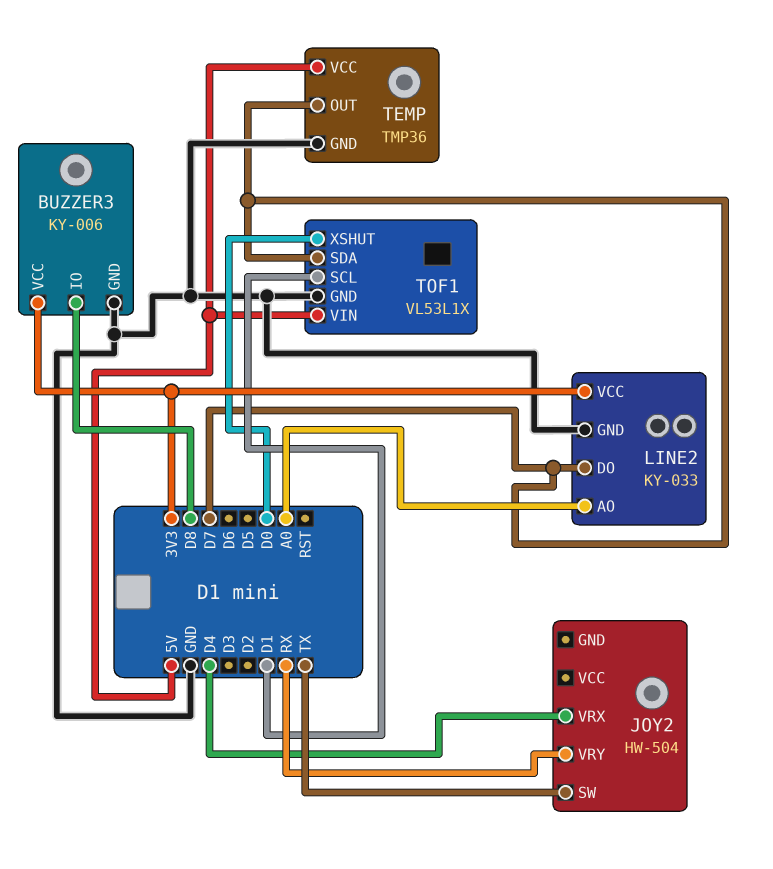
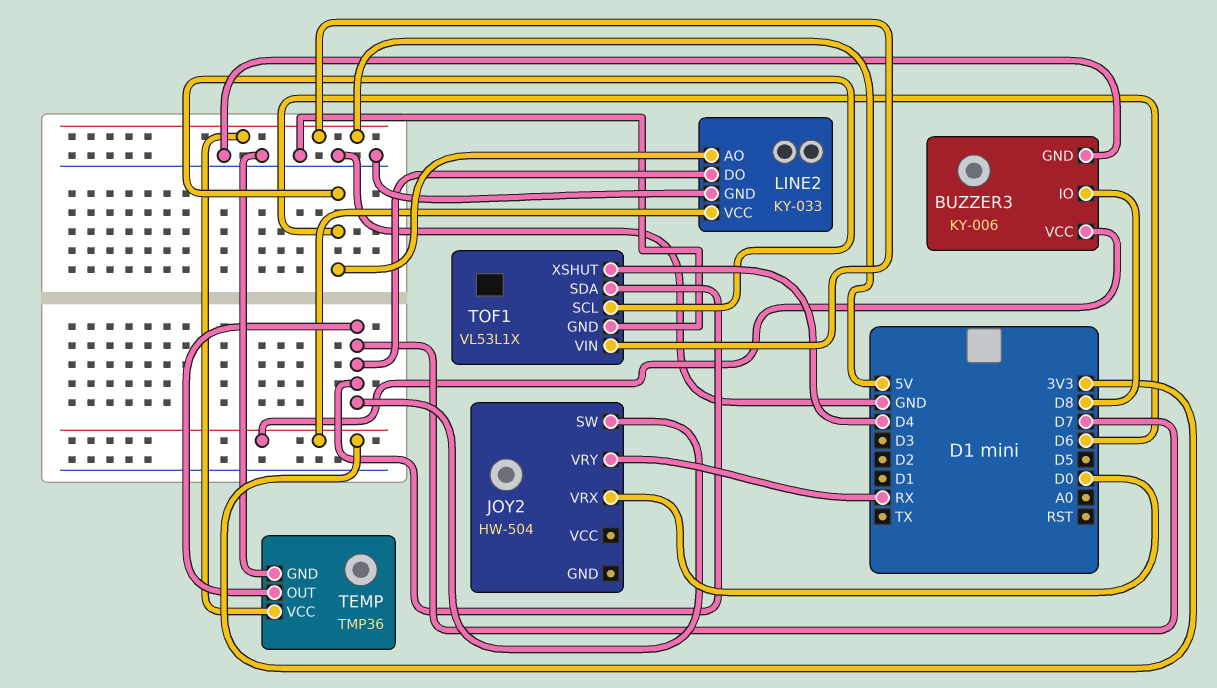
JOY2 pin SW: TX -> D7
JOY2 pin VRX: D4 -> D0
LINE2 pin AO: A0 -> D6
TOF1 pin SCL: D1 -> D6
TOF1 pin XSHUT: D0 -> D4

